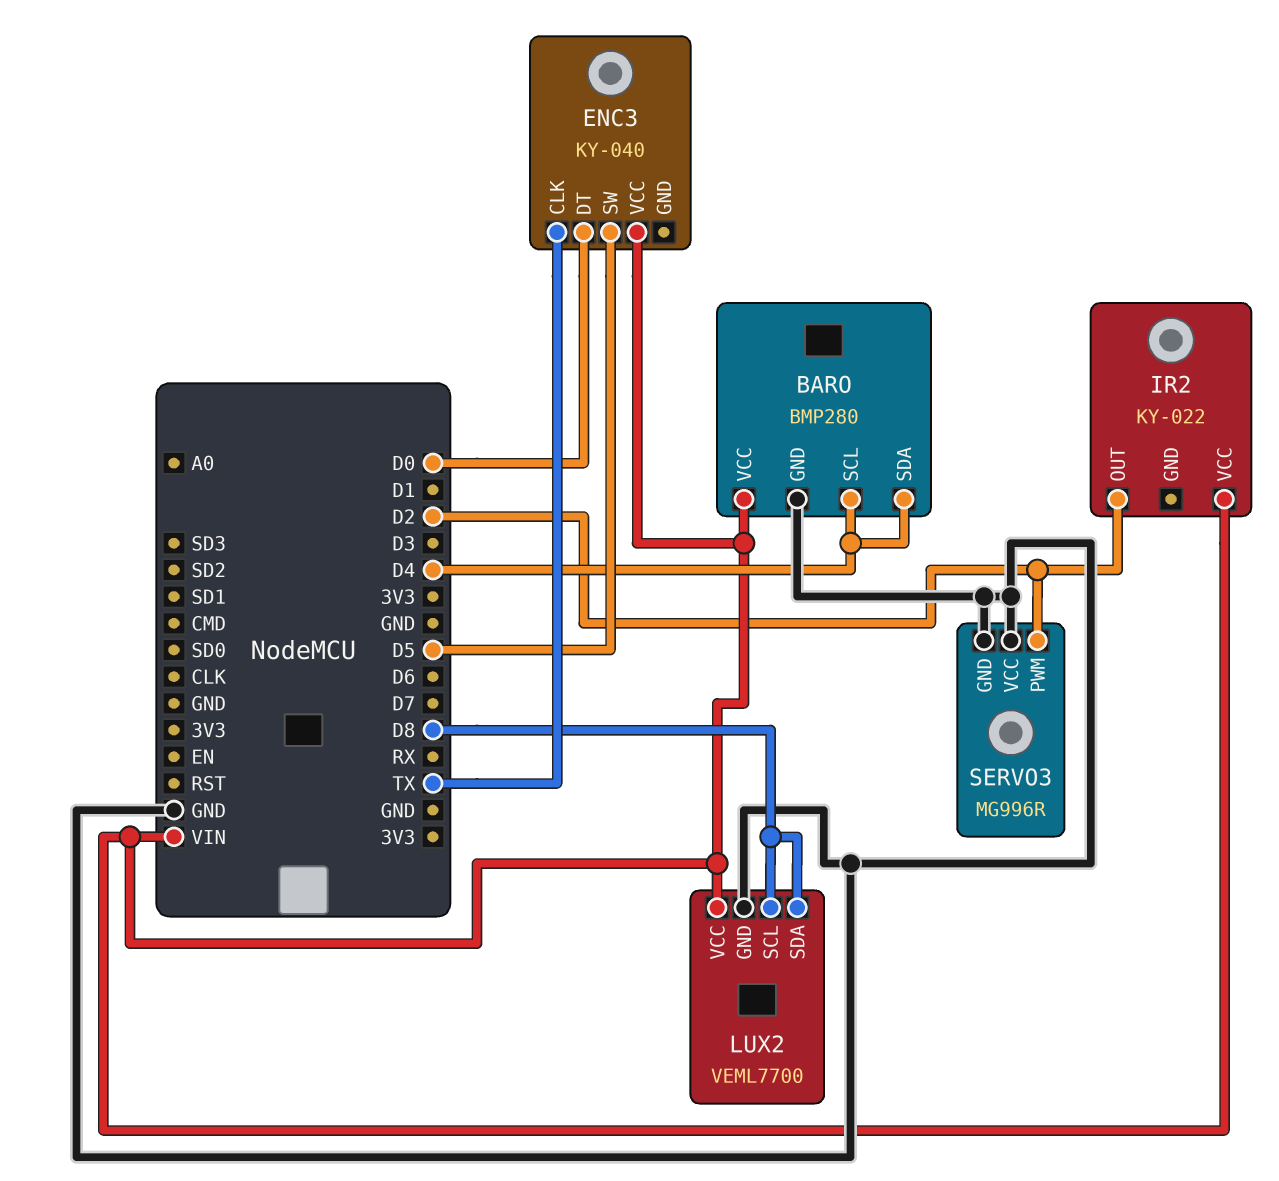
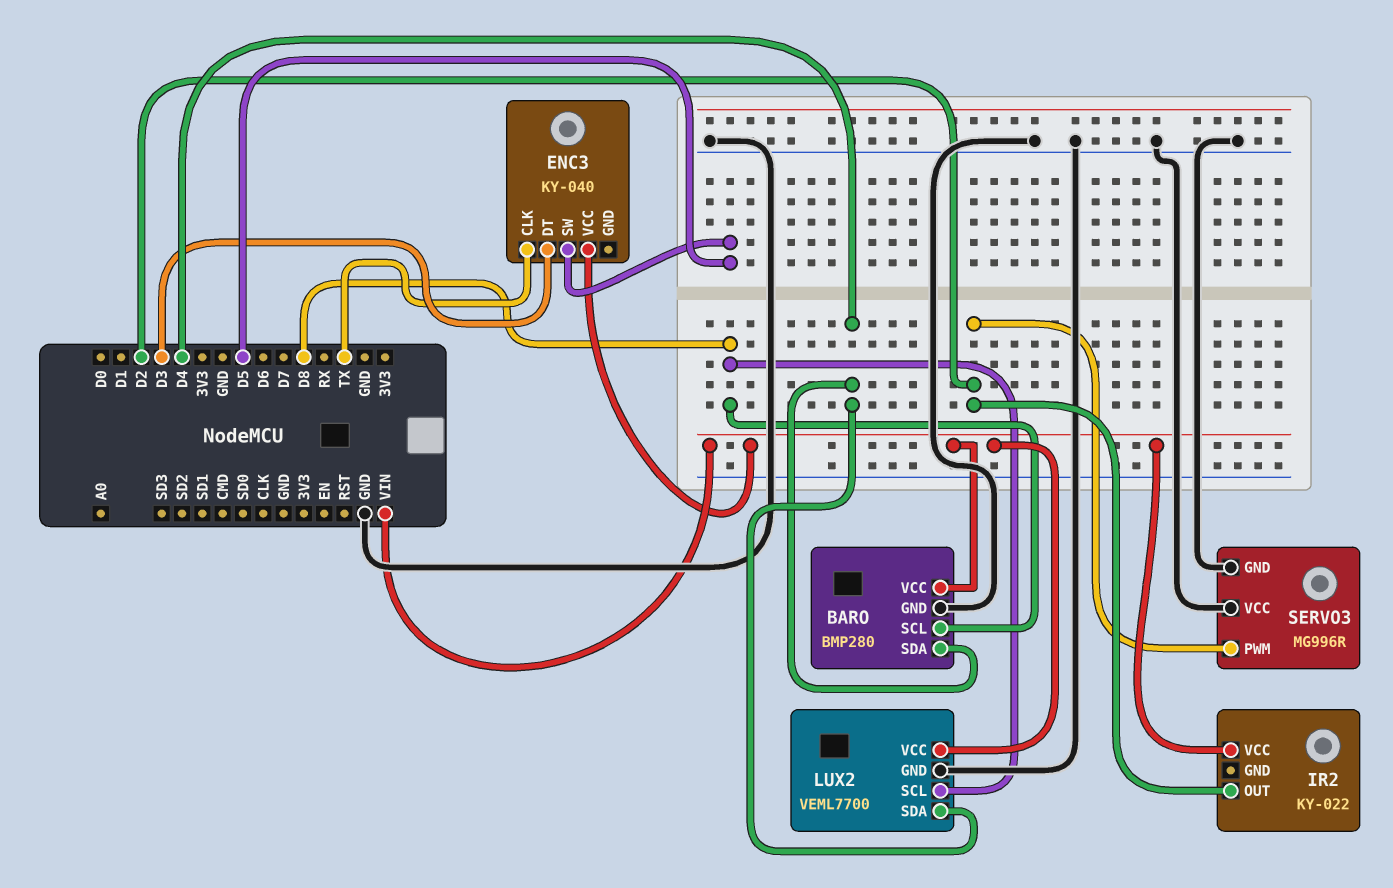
BARO pin SCL: D4 -> D8
ENC3 pin DT: D0 -> D3
LUX2 pin SDA: D8 -> D4

